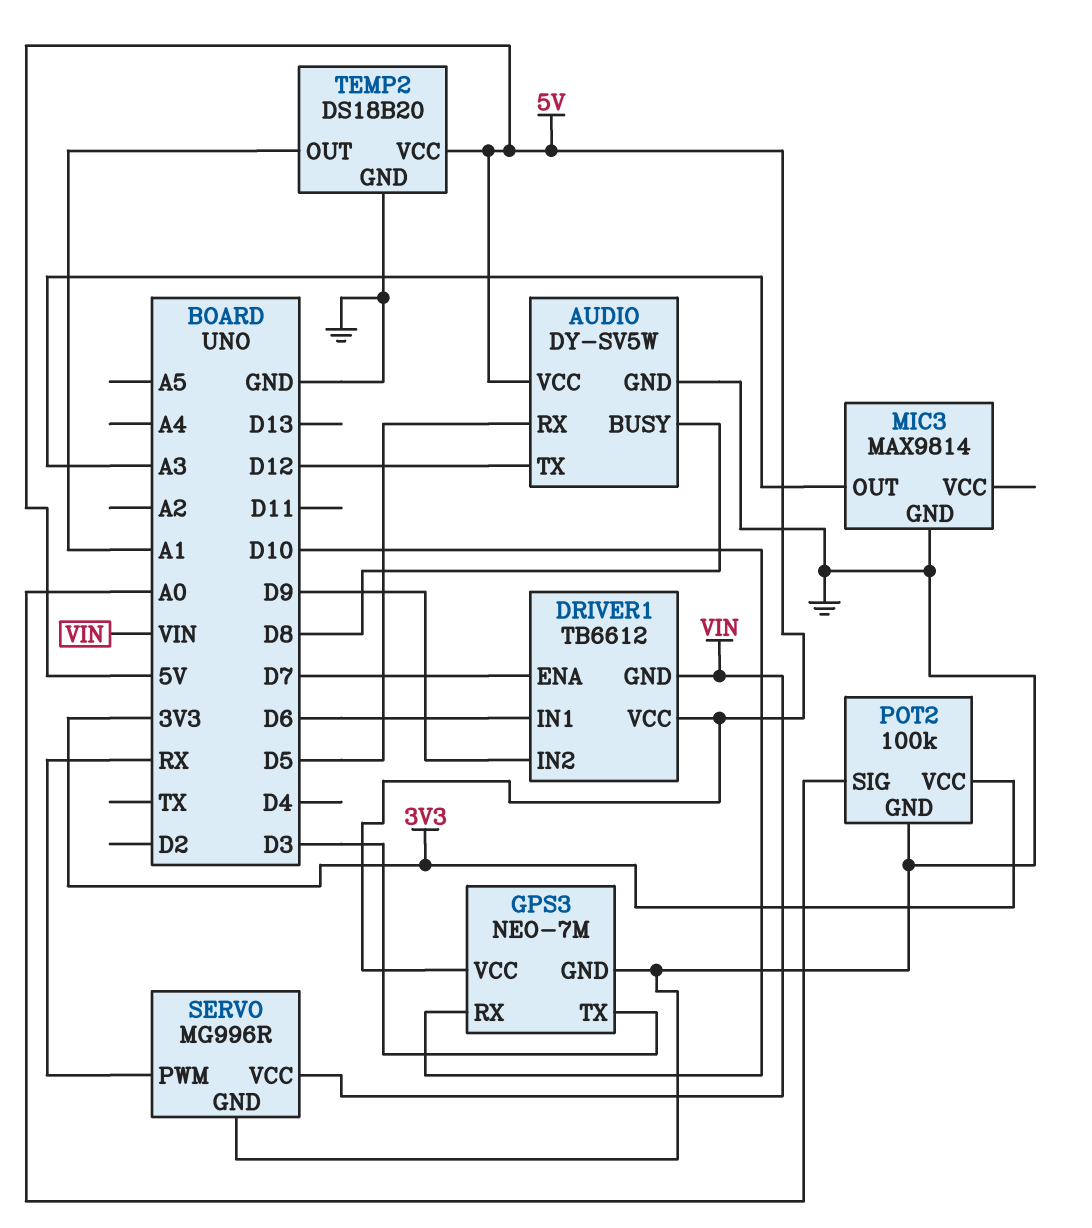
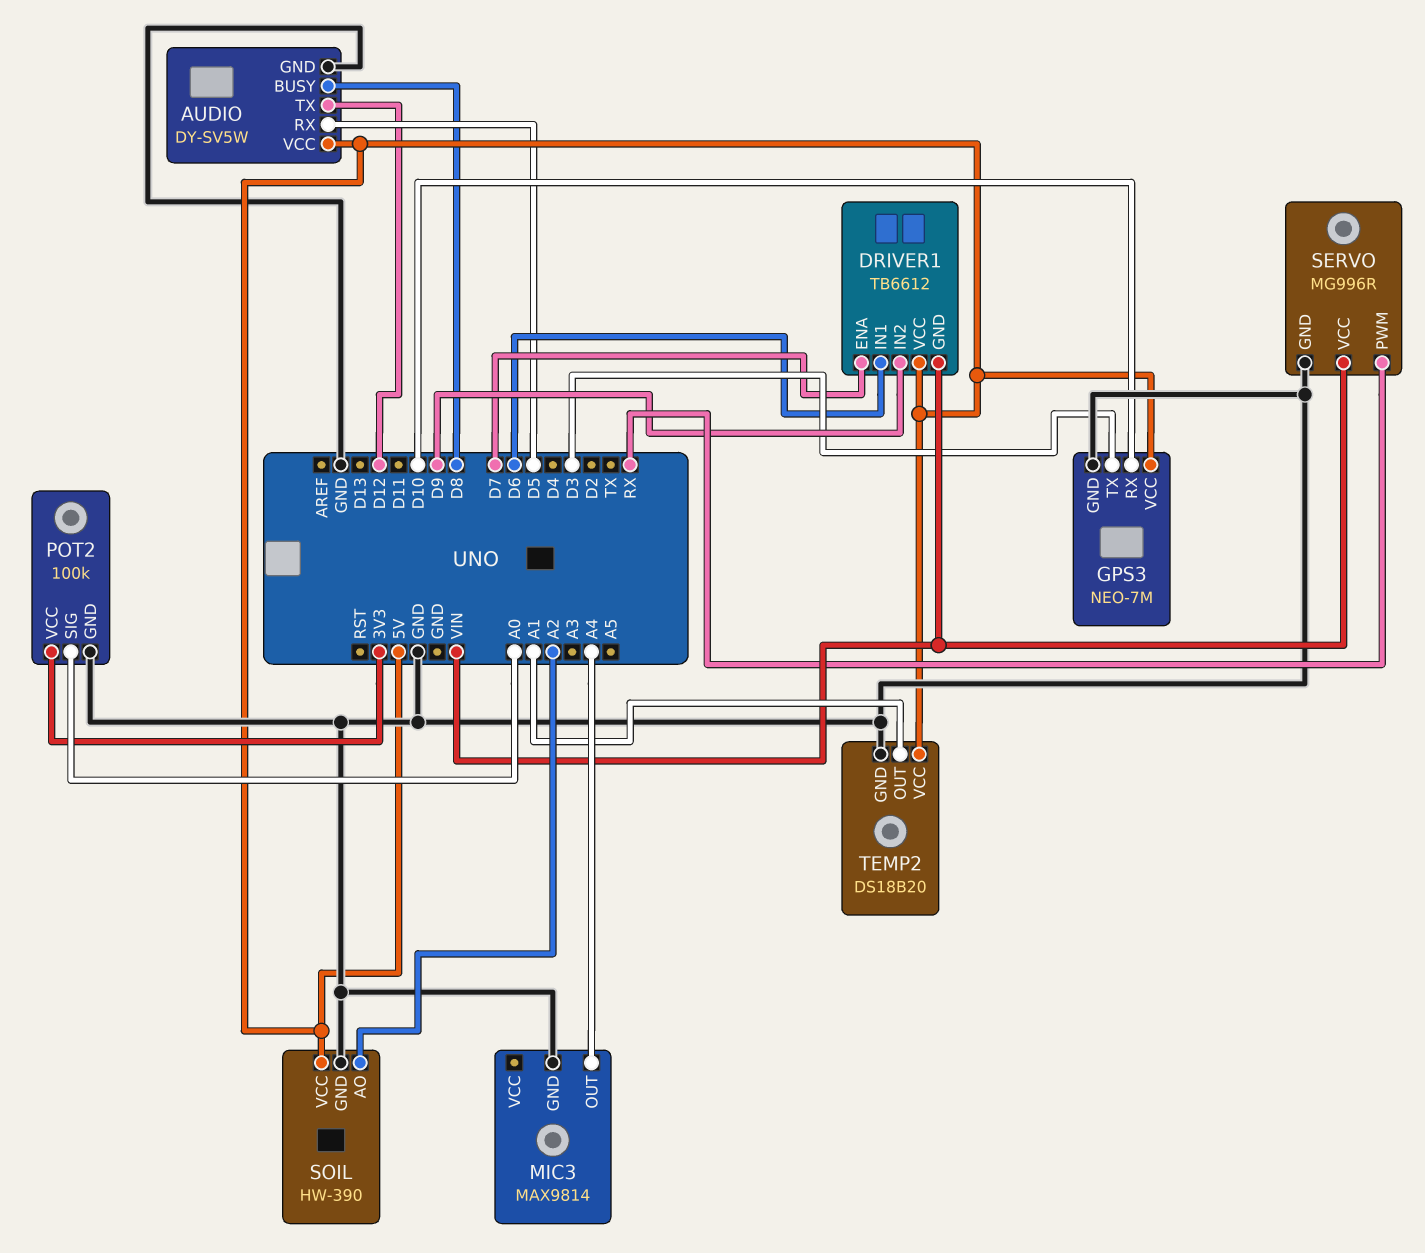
MIC3 pin OUT: A3 -> A4
SOIL: none -> HW-390
SOIL pin AO: none -> A2
SOIL pin GND: none -> GND
SOIL pin VCC: none -> 5V

